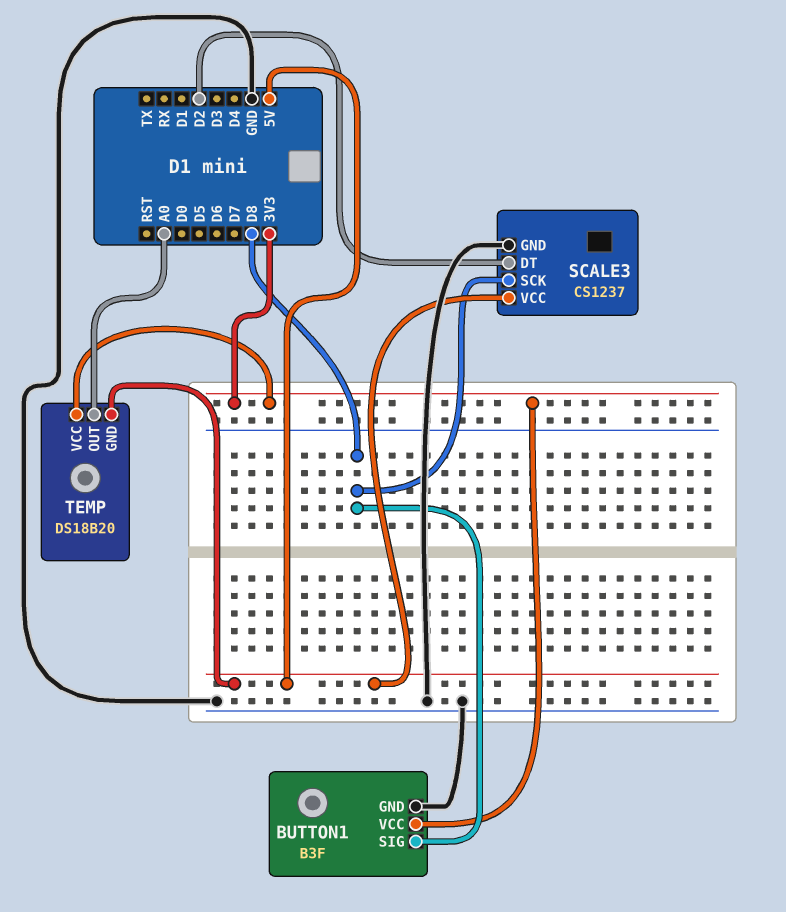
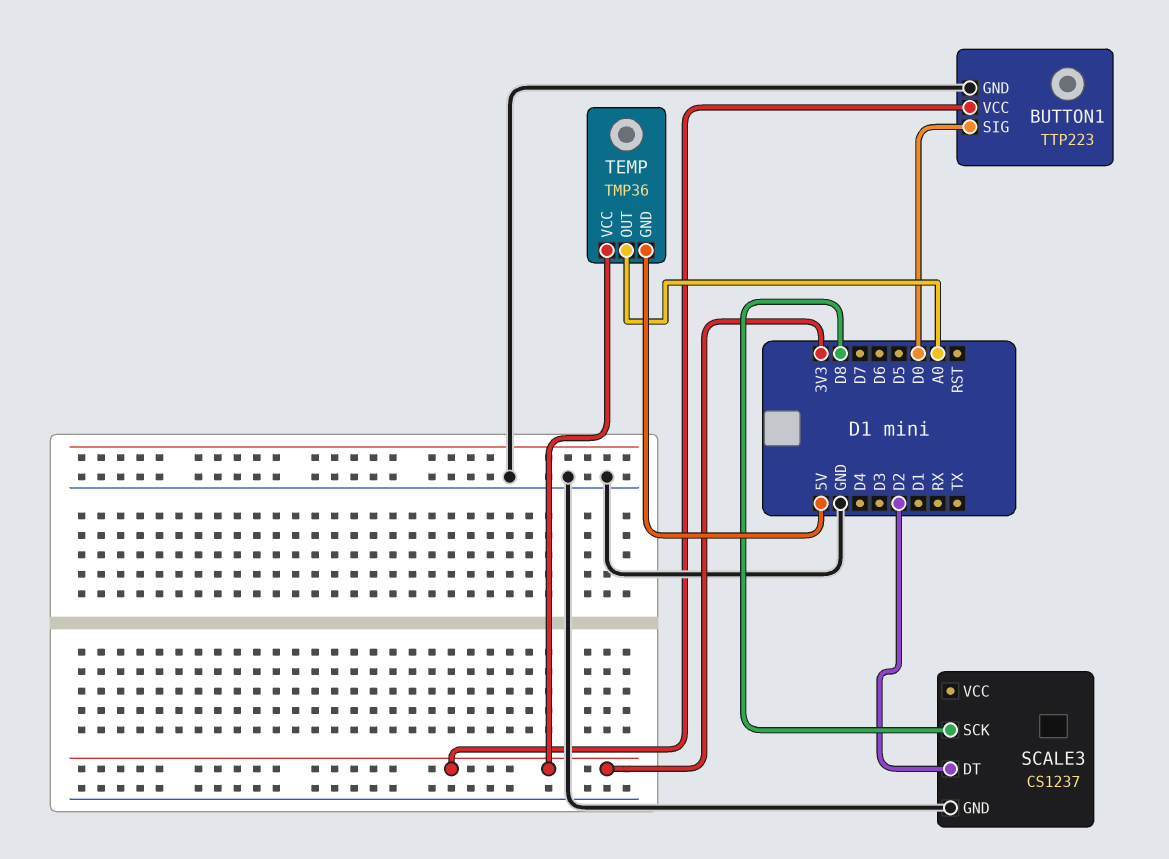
BUTTON1: B3F -> TTP223
BUTTON1 pin SIG: D8 -> D0
SCALE3 pin VCC: 5V -> none
TEMP: DS18B20 -> TMP36

